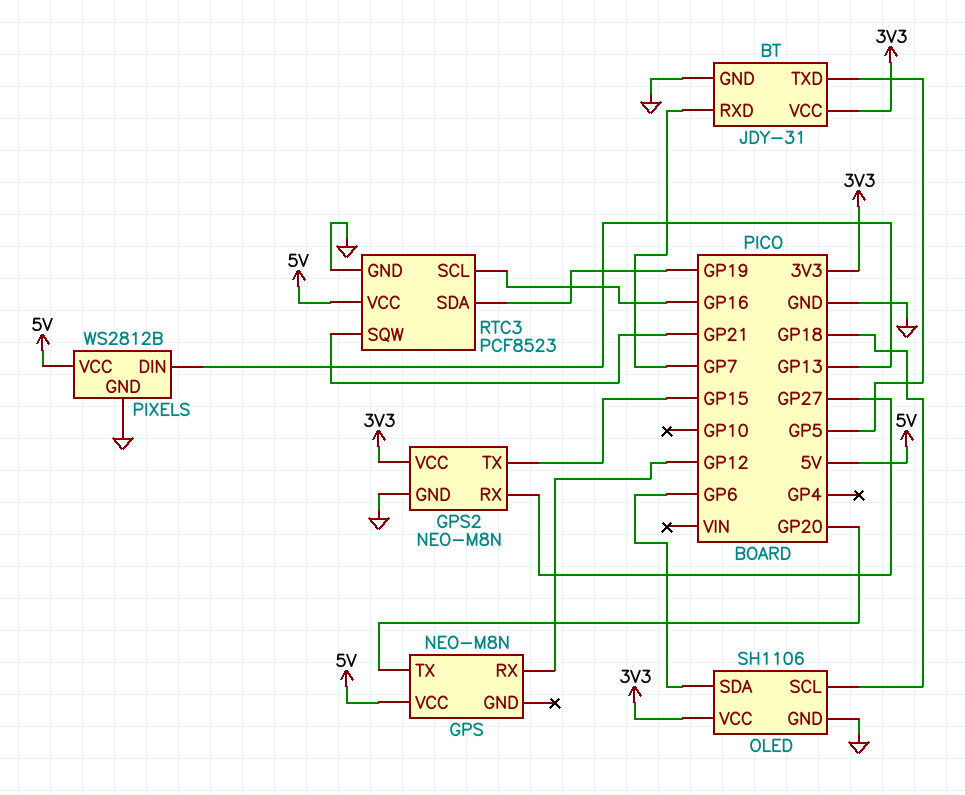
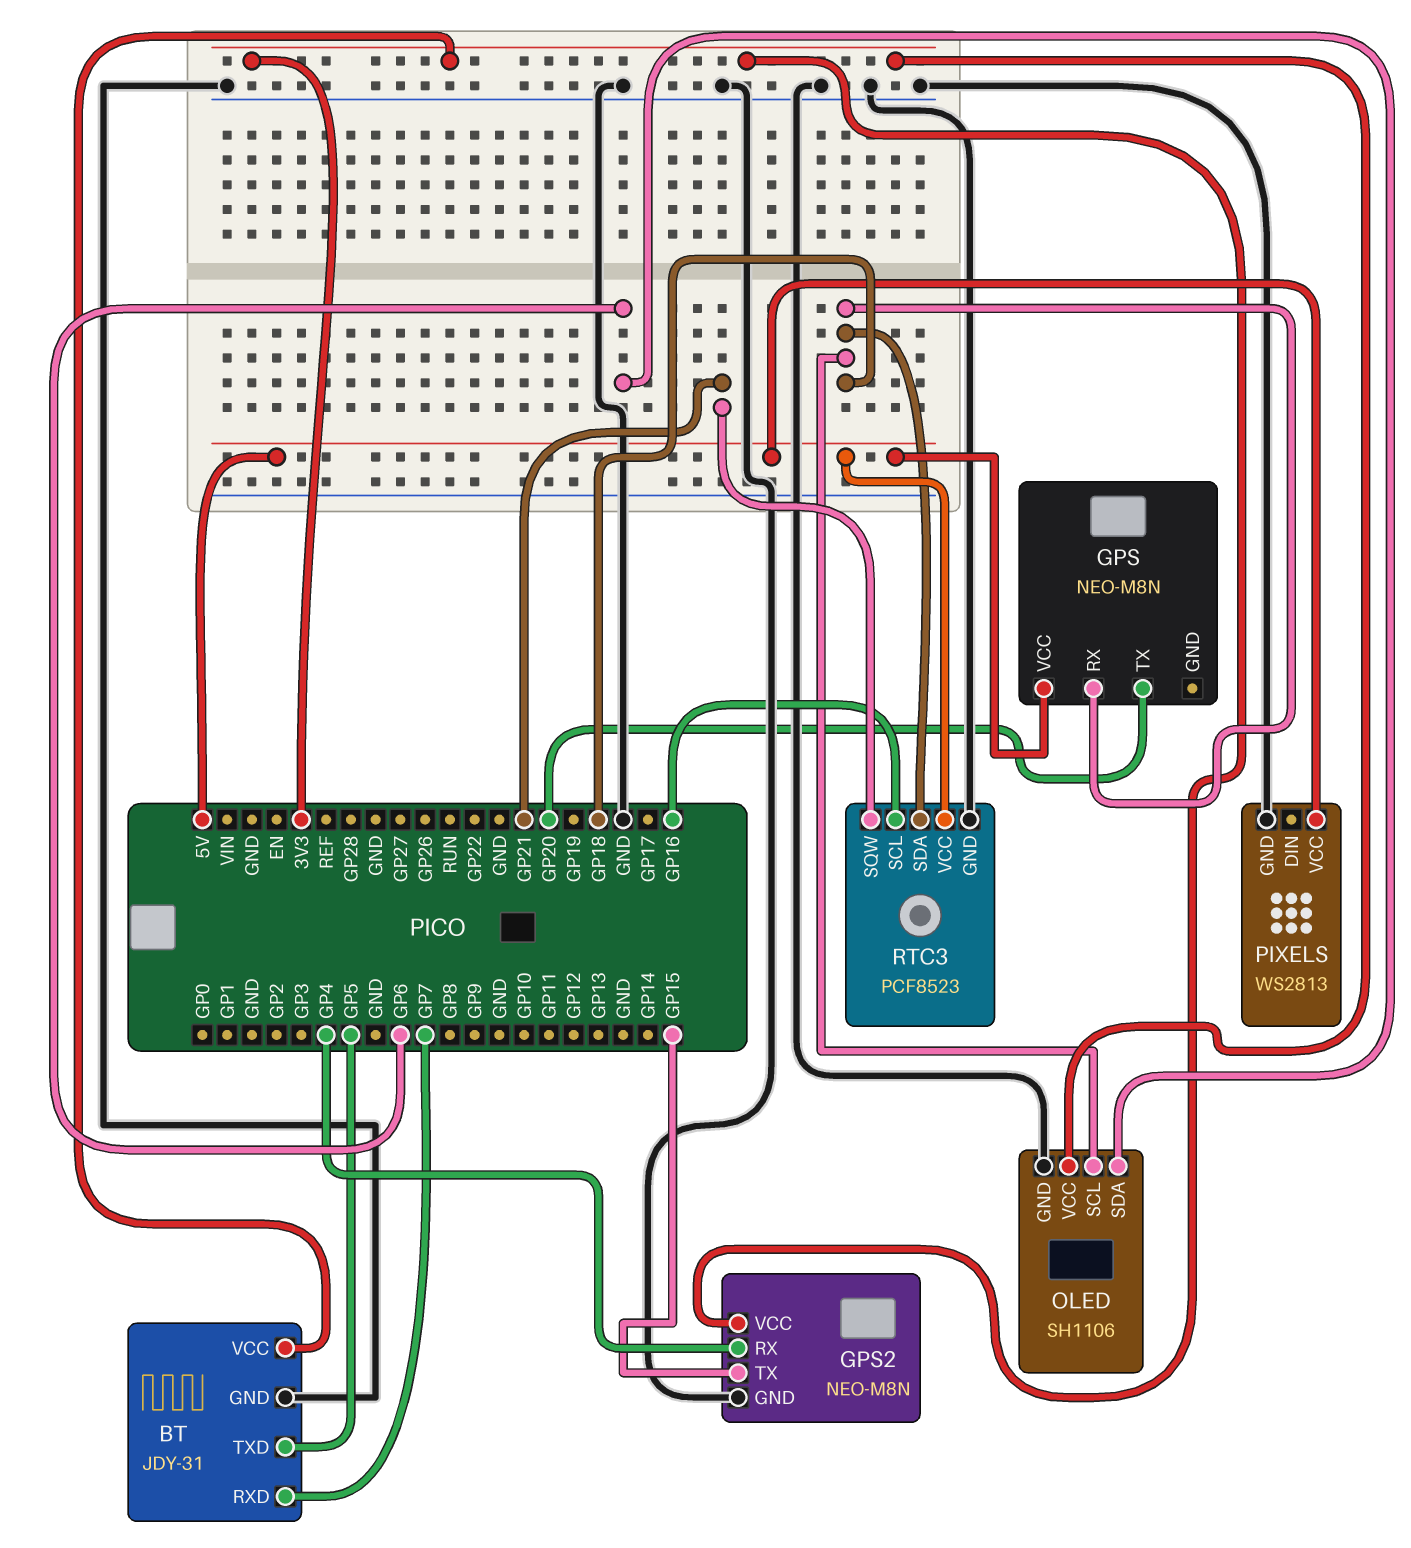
GPS pin RX: GP12 -> GP18
GPS2 pin RX: GP27 -> GP4
PIXELS: WS2812B -> WS2813
PIXELS pin DIN: GP13 -> none
RTC3 pin SDA: GP19 -> GP18

